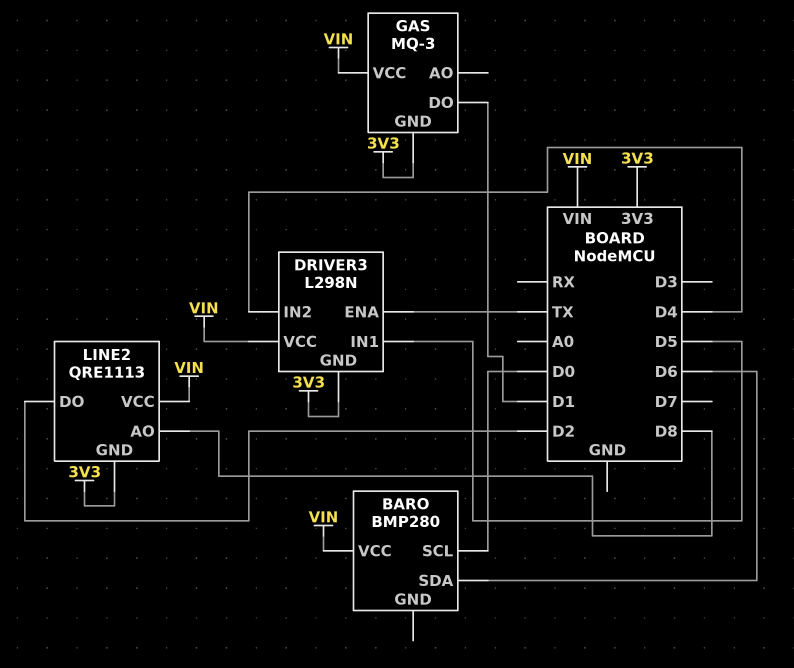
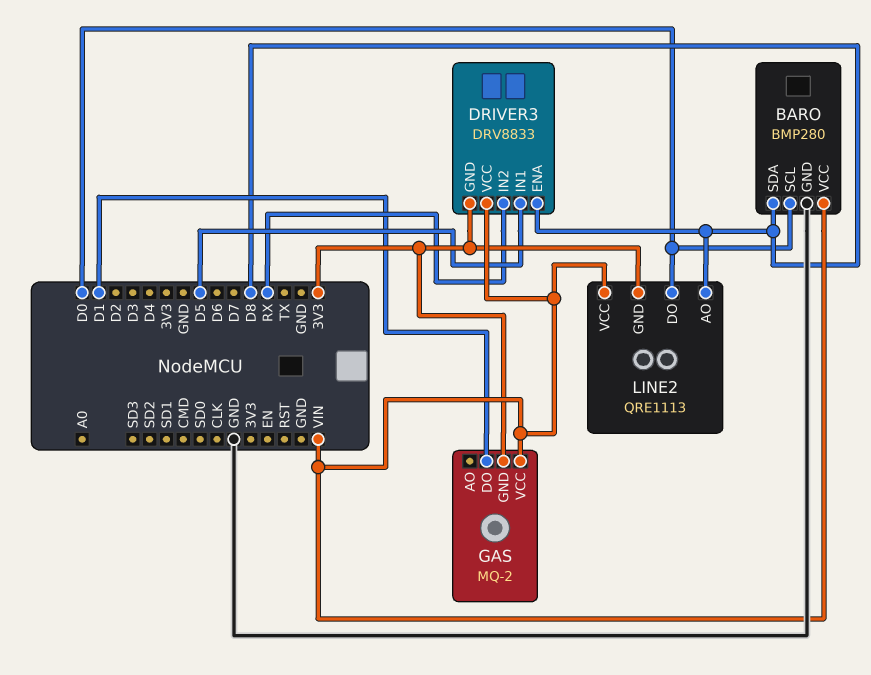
BARO pin GND: none -> GND
BARO pin SDA: D6 -> D8
DRIVER3: L298N -> DRV8833
DRIVER3 pin ENA: TX -> D8
DRIVER3 pin IN2: D4 -> RX
GAS: MQ-3 -> MQ-2
LINE2 pin DO: D2 -> D0

